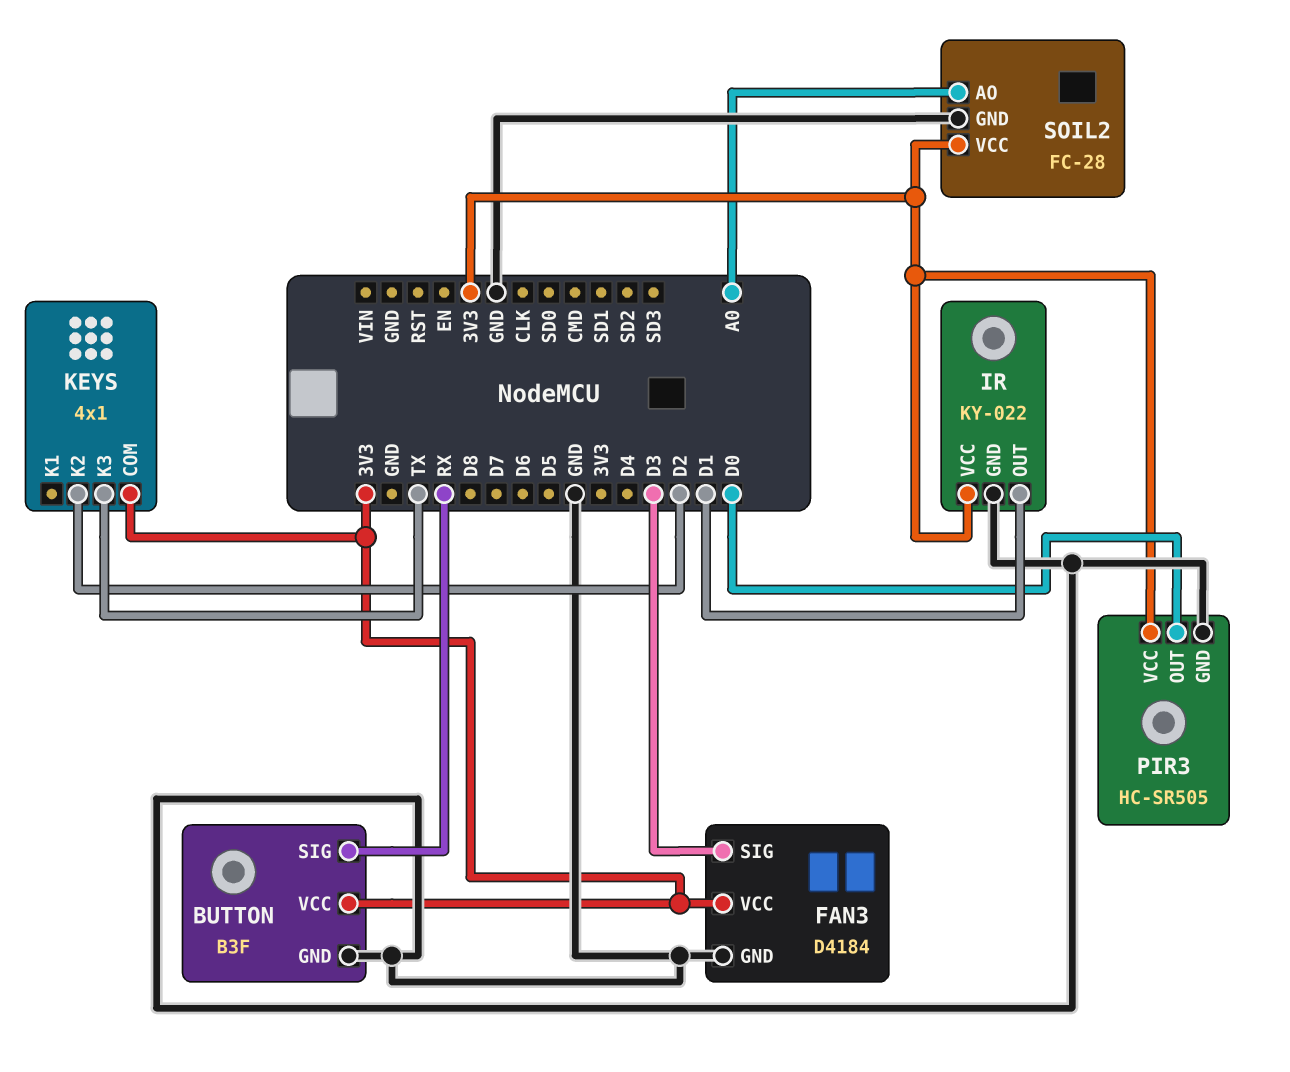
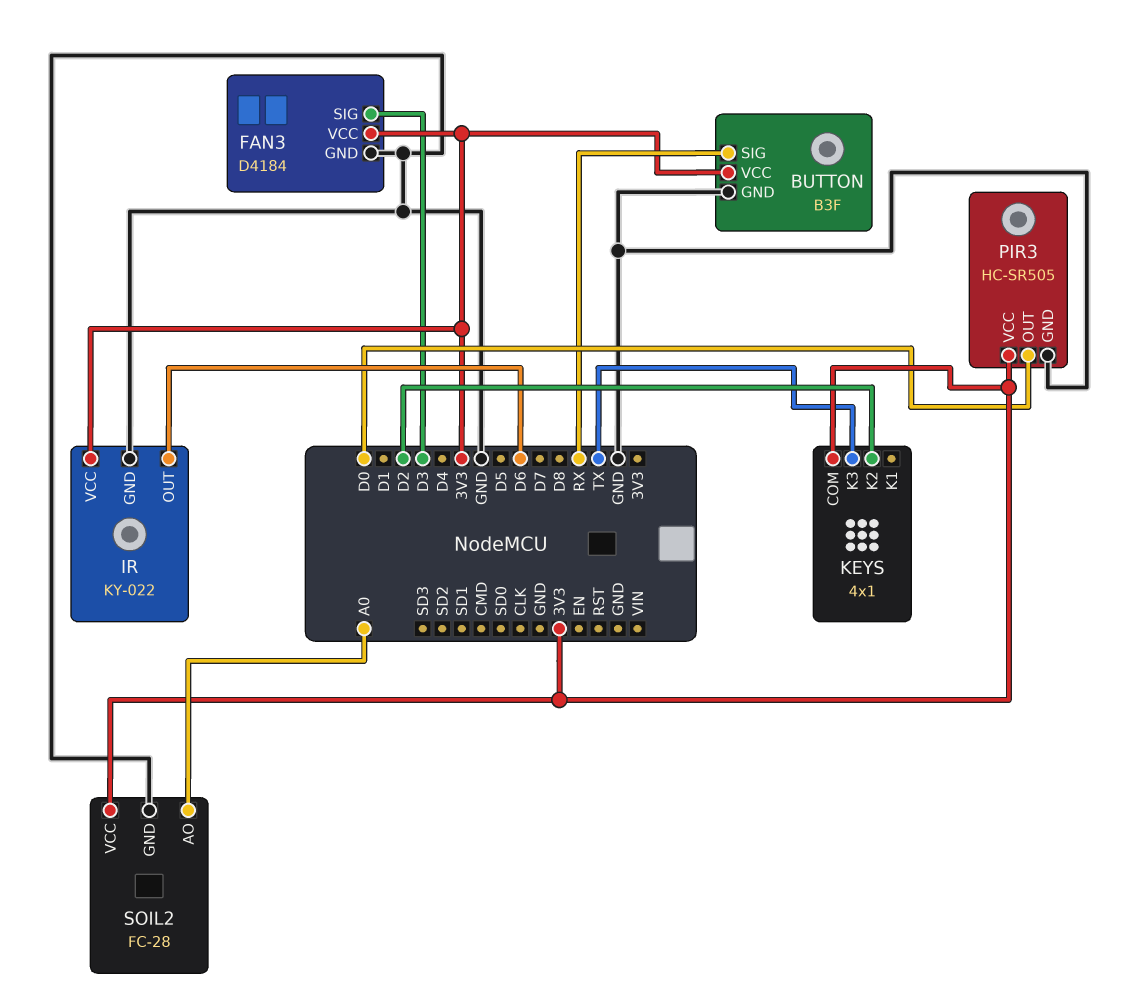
IR pin OUT: D1 -> D6

